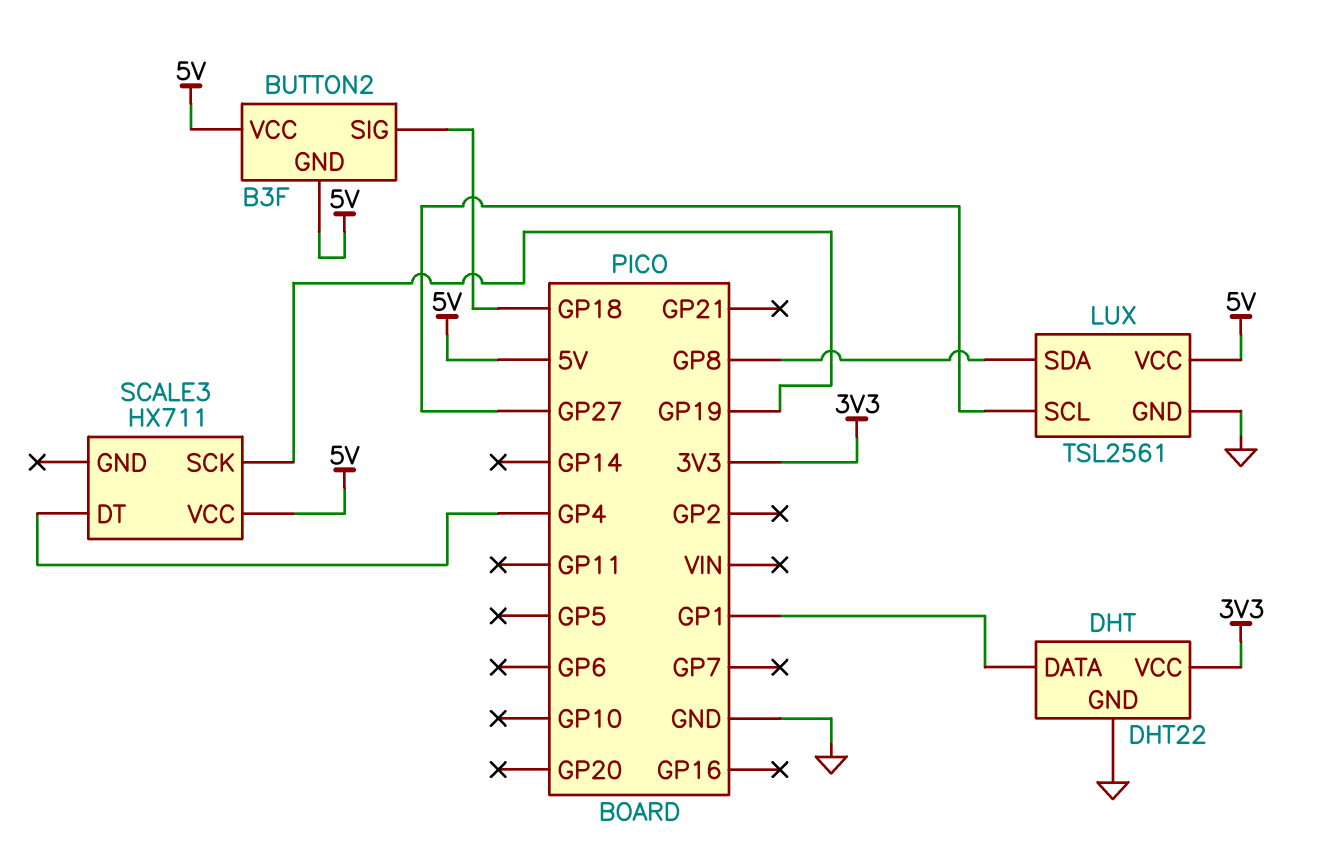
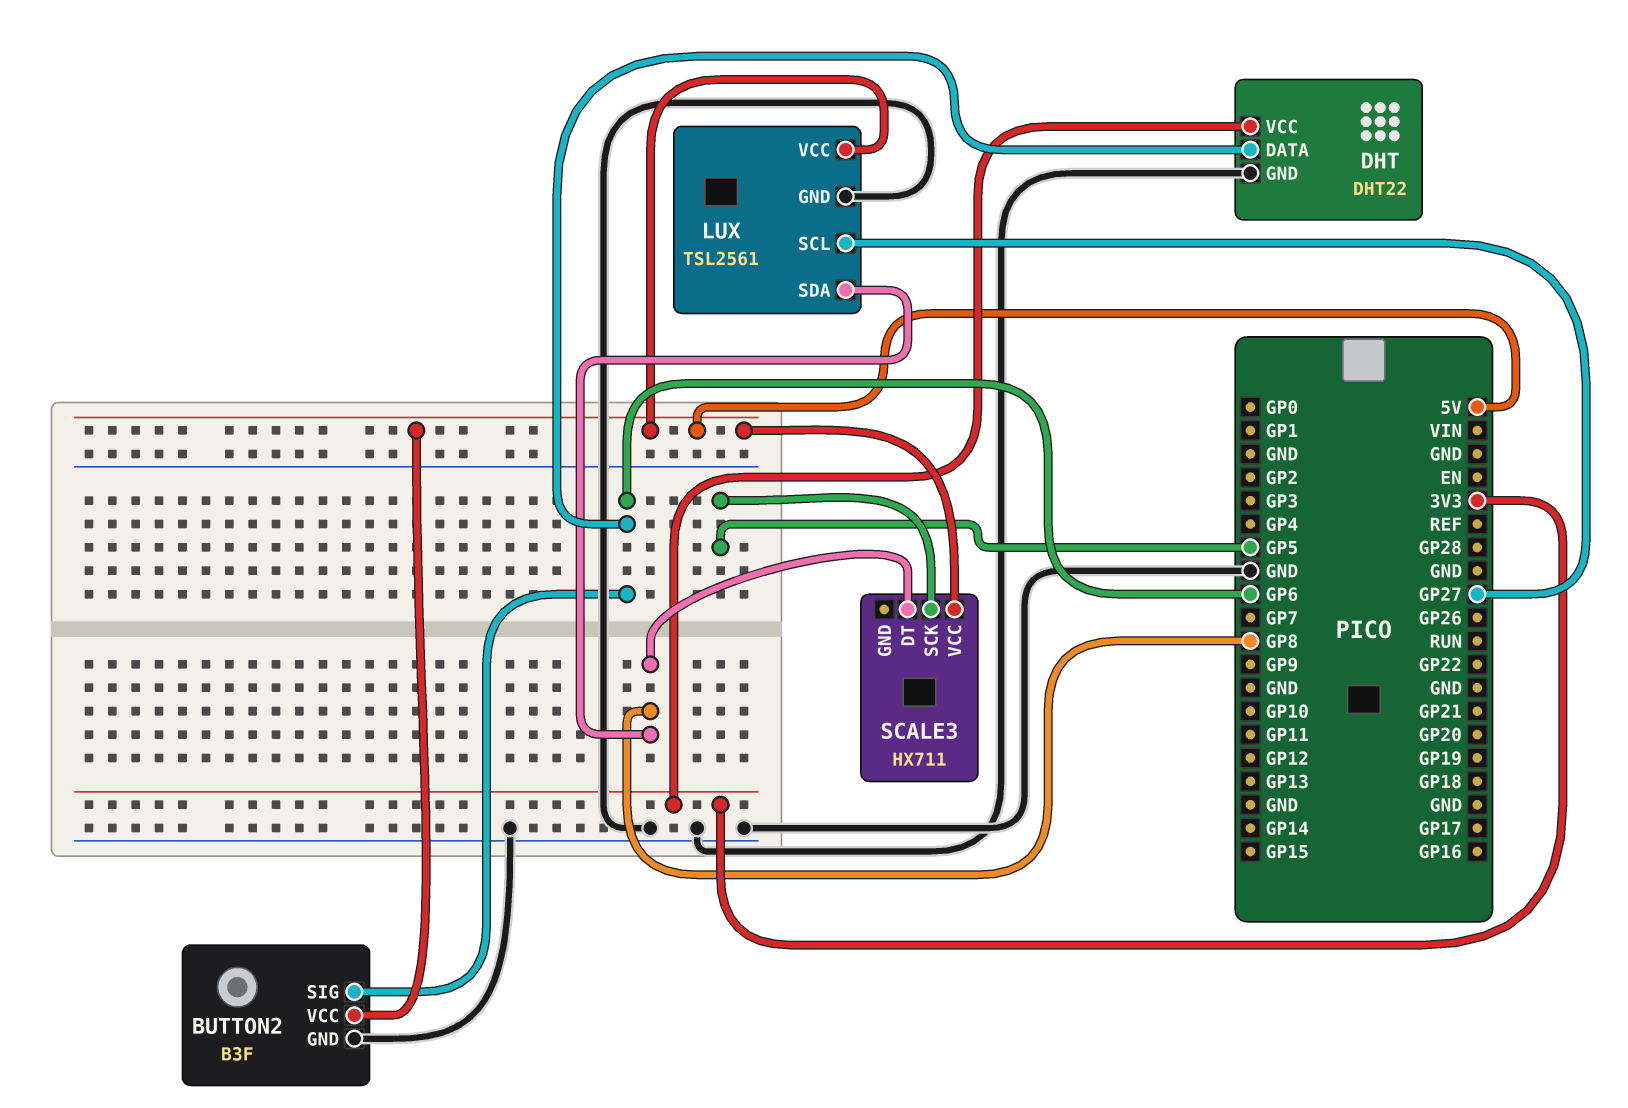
BUTTON2 pin GND: 5V -> GND
BUTTON2 pin SIG: GP18 -> GP6
DHT pin DATA: GP1 -> GP6
SCALE3 pin DT: GP4 -> GP8
SCALE3 pin SCK: GP19 -> GP5

